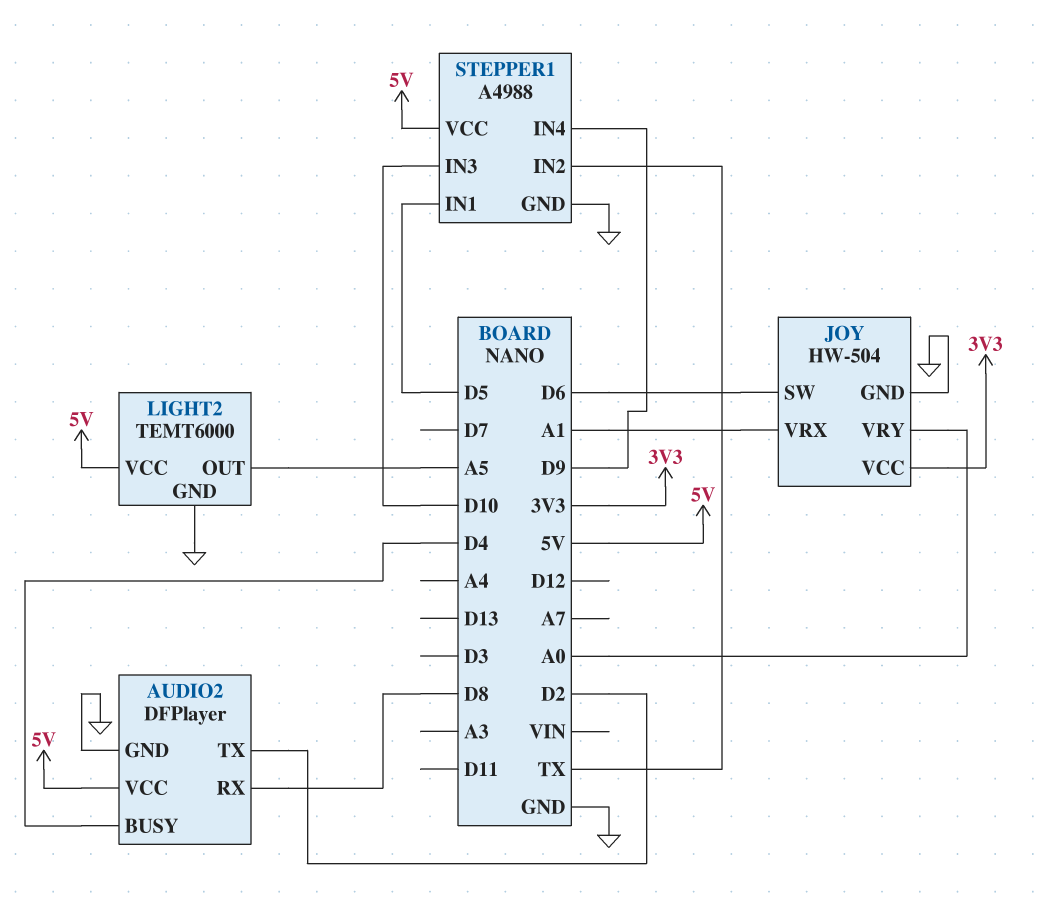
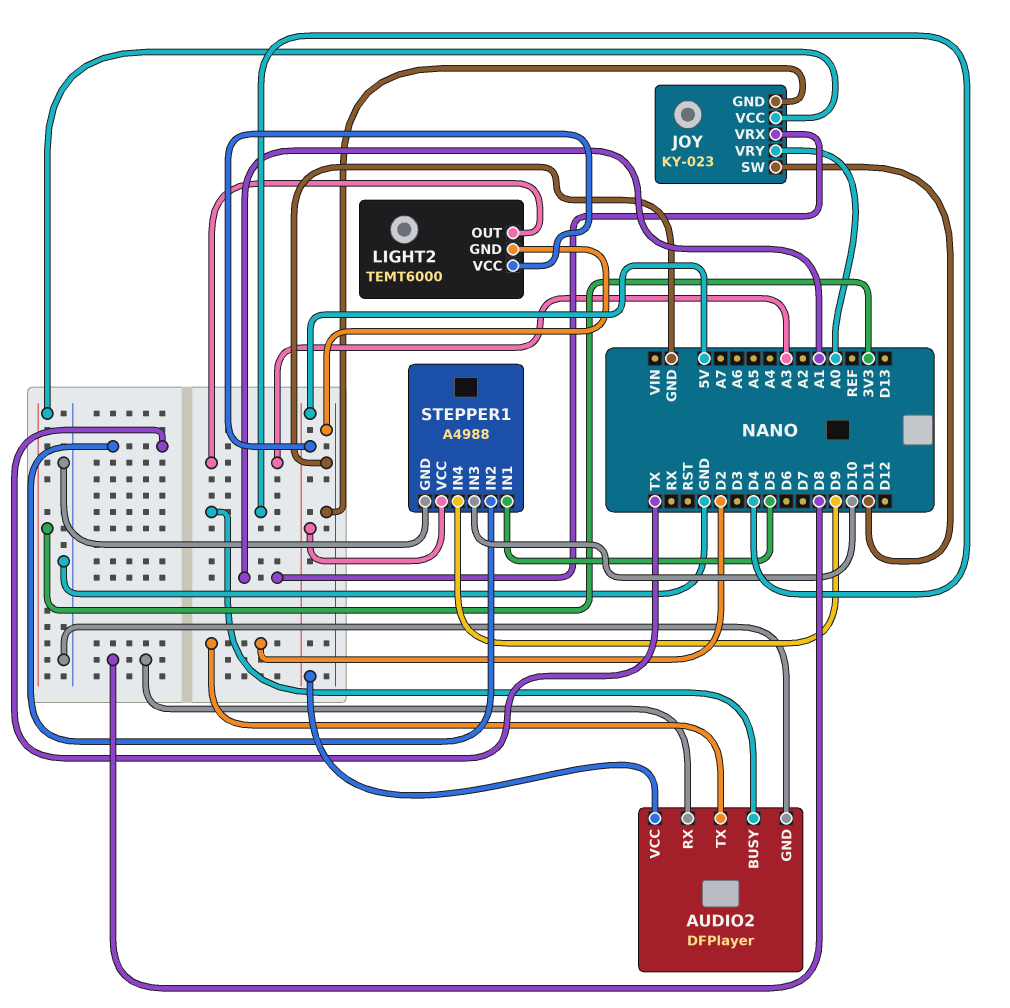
JOY: HW-504 -> KY-023
JOY pin SW: D6 -> D11
LIGHT2 pin OUT: A5 -> A3

